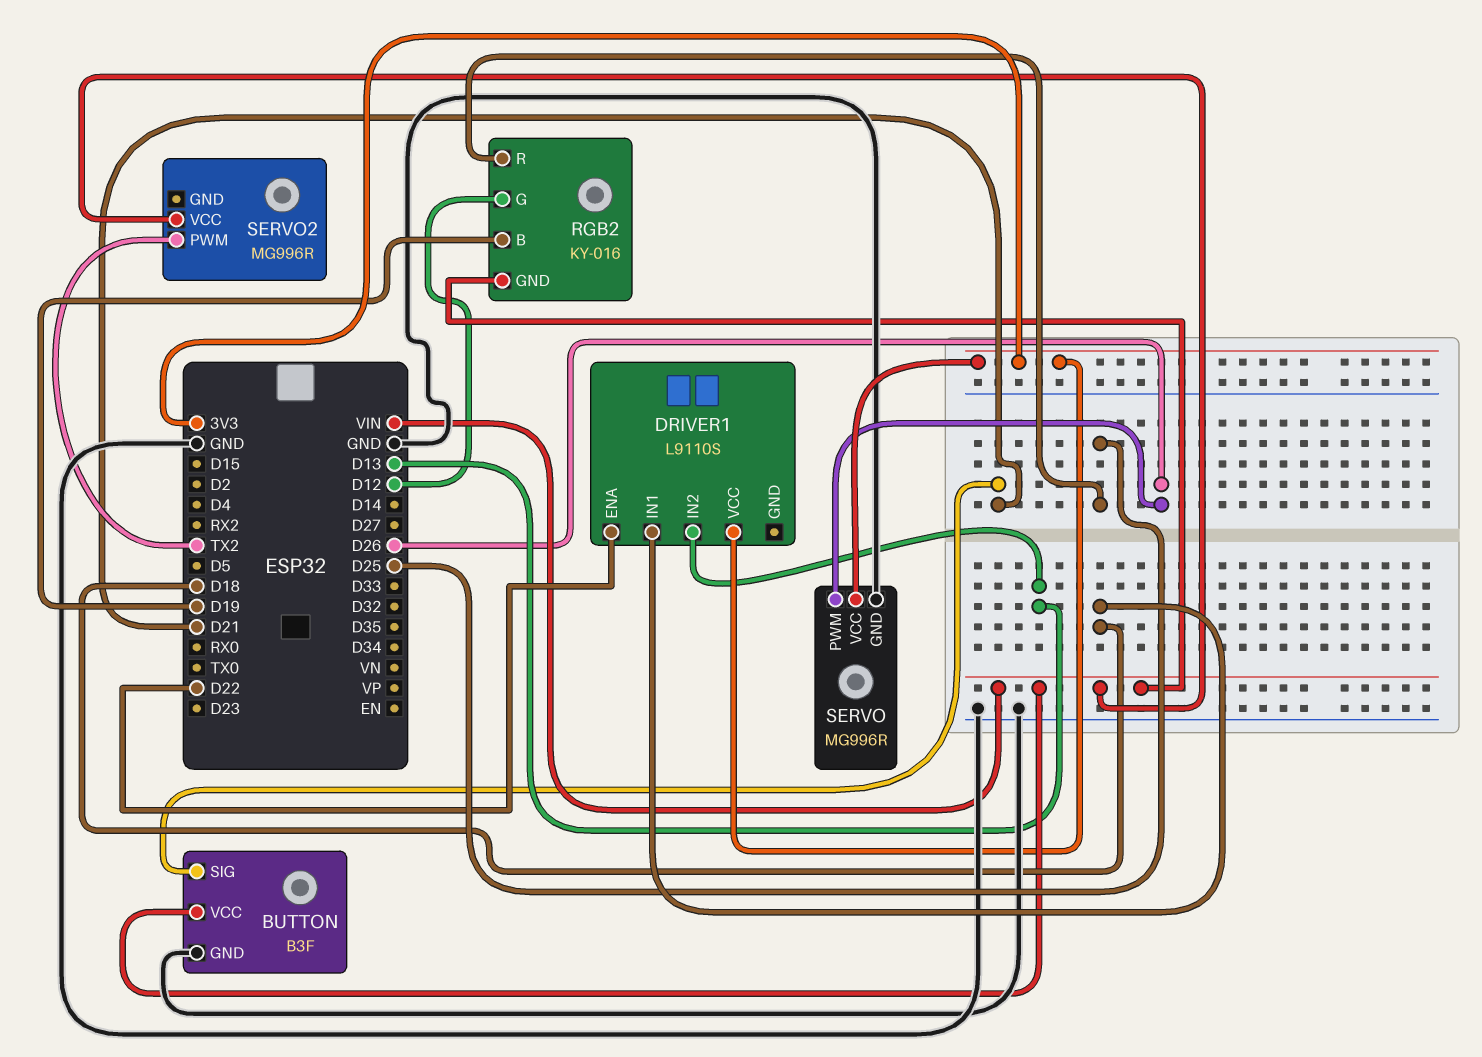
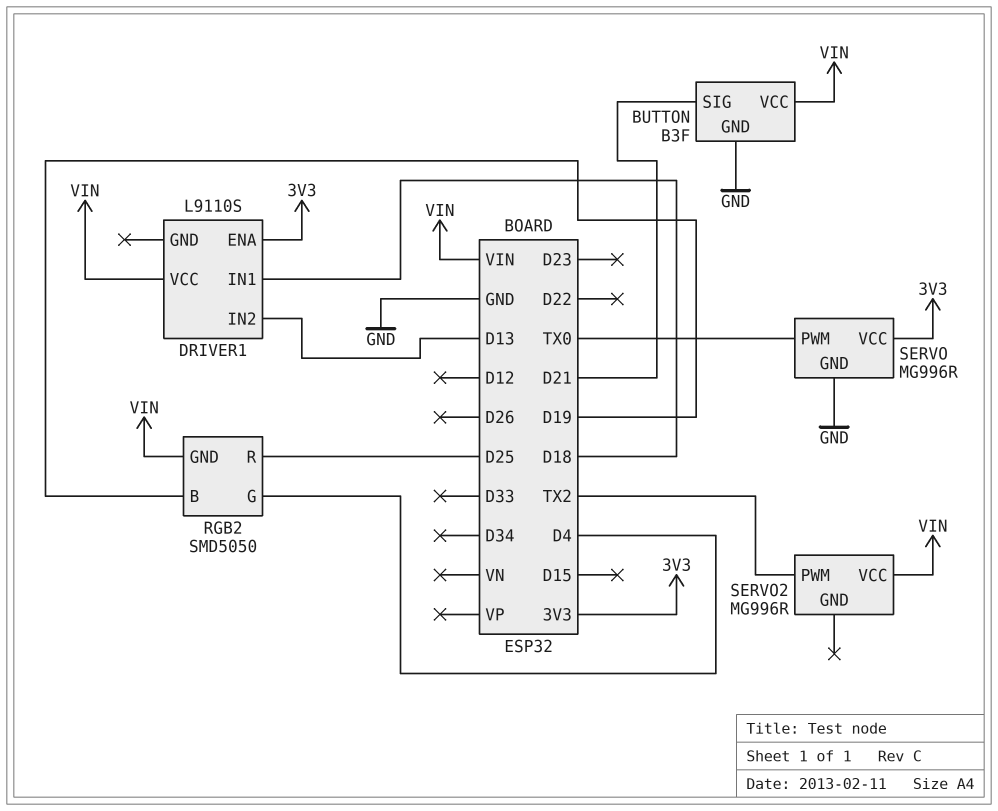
DRIVER1 pin ENA: D22 -> 3V3
DRIVER1 pin VCC: 3V3 -> VIN
RGB2: KY-016 -> SMD5050
RGB2 pin G: D12 -> D4
SERVO pin PWM: D26 -> TX0

